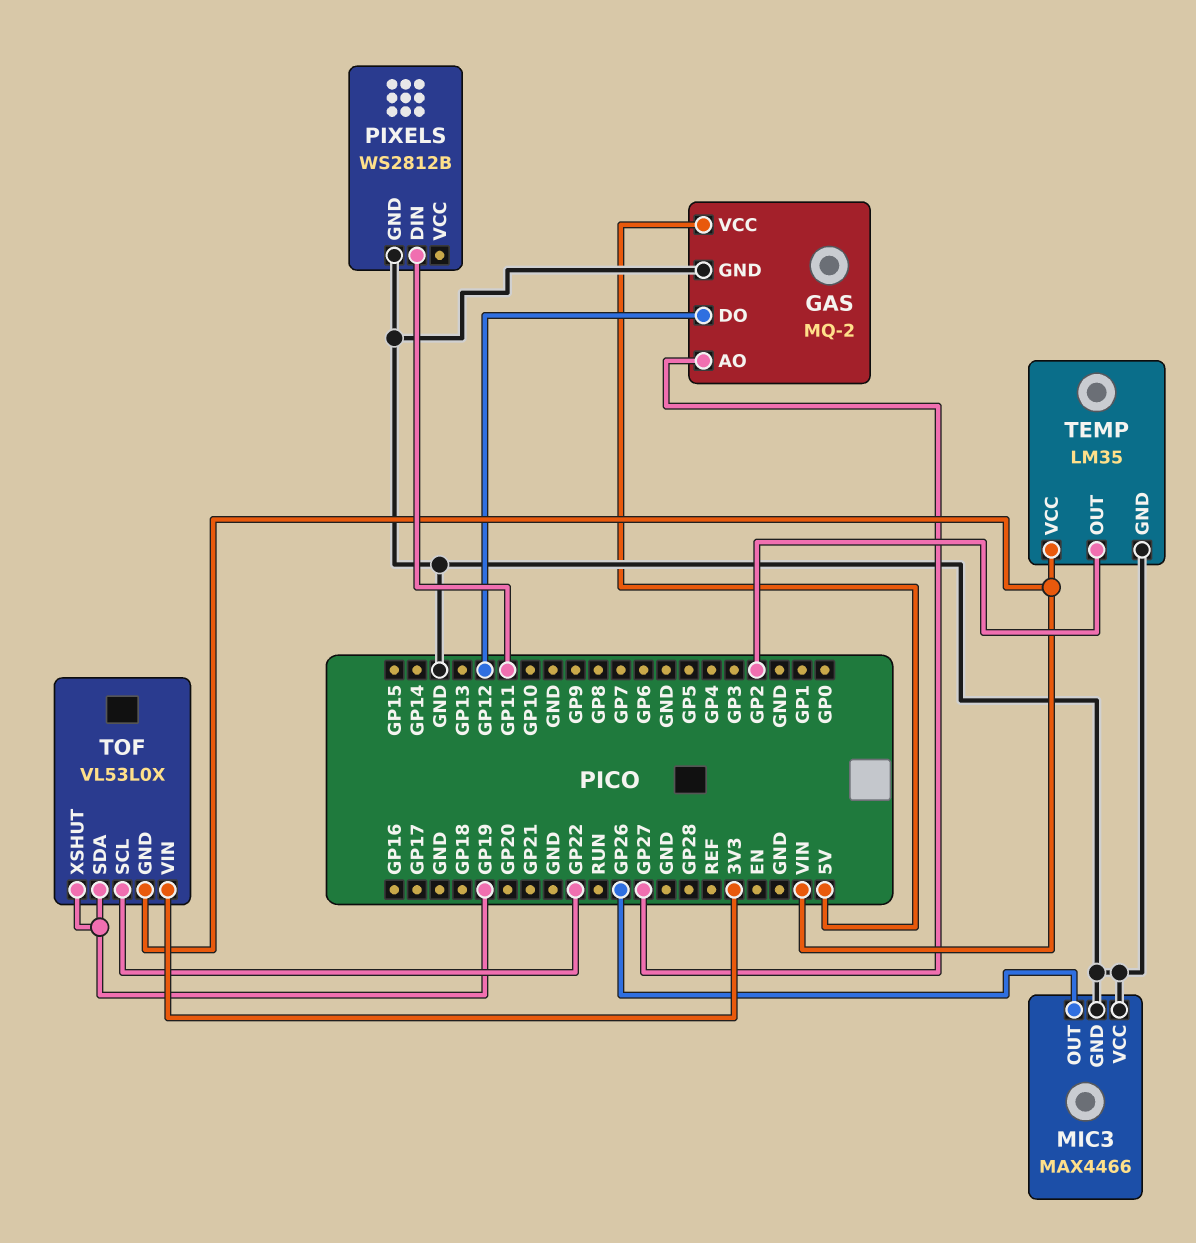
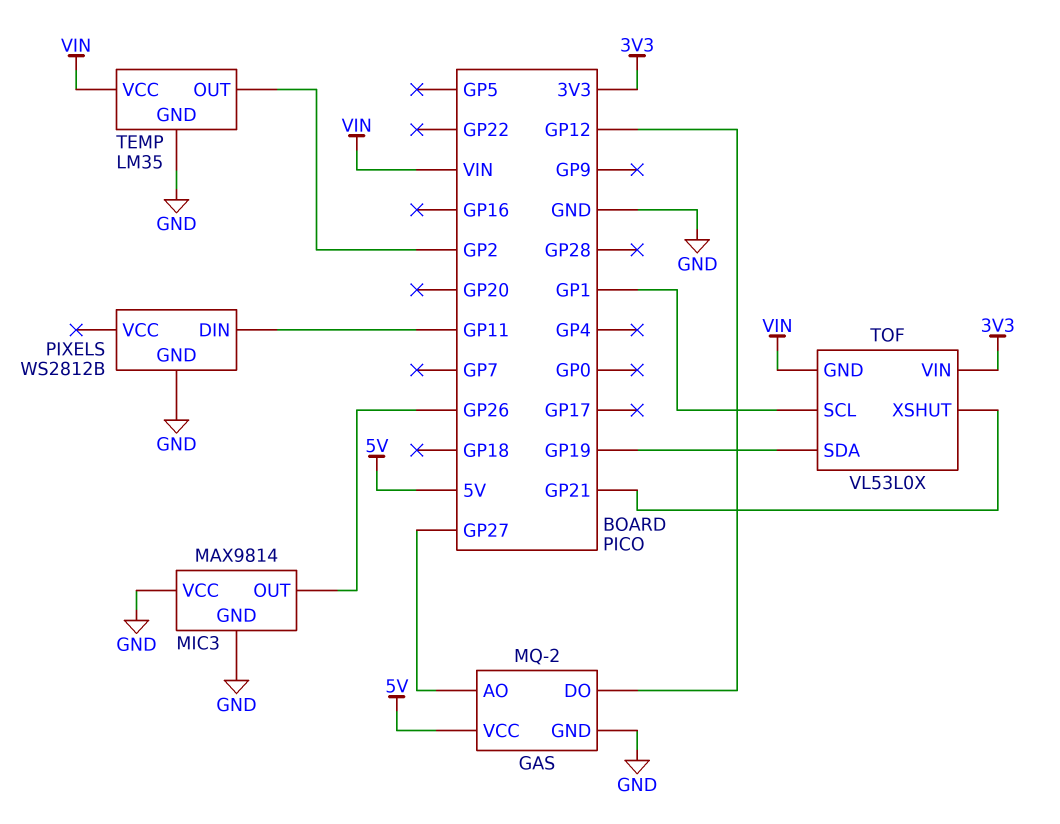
MIC3: MAX4466 -> MAX9814
TOF pin SCL: GP22 -> GP1
TOF pin XSHUT: GP19 -> GP21

